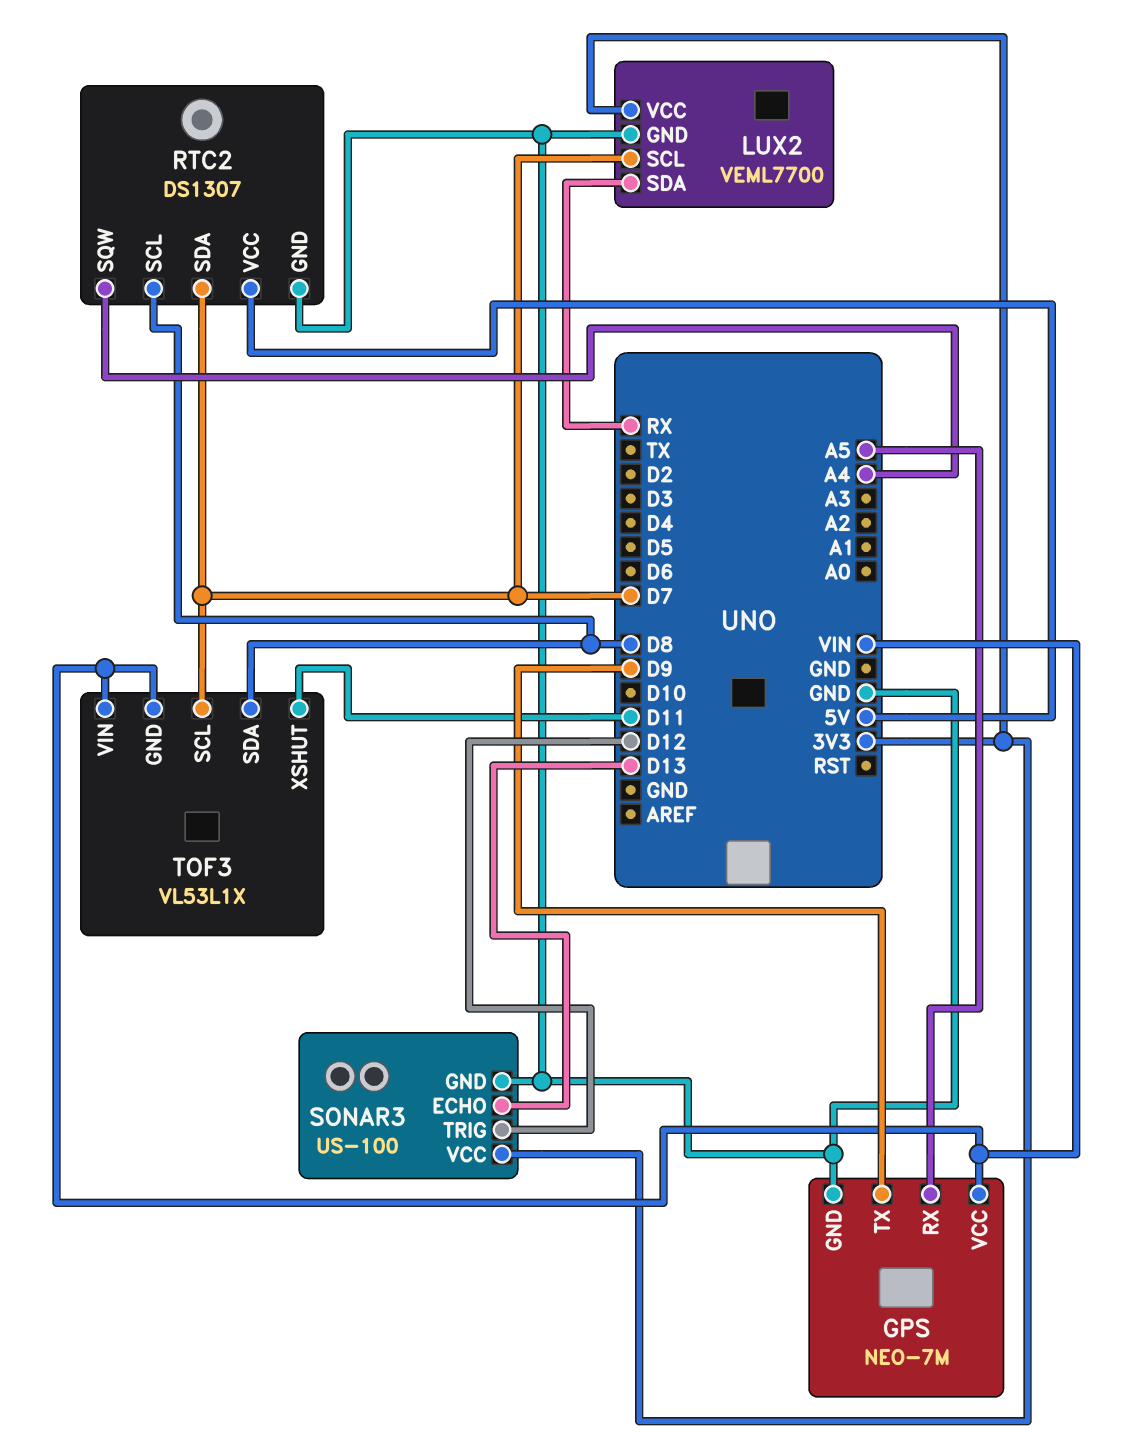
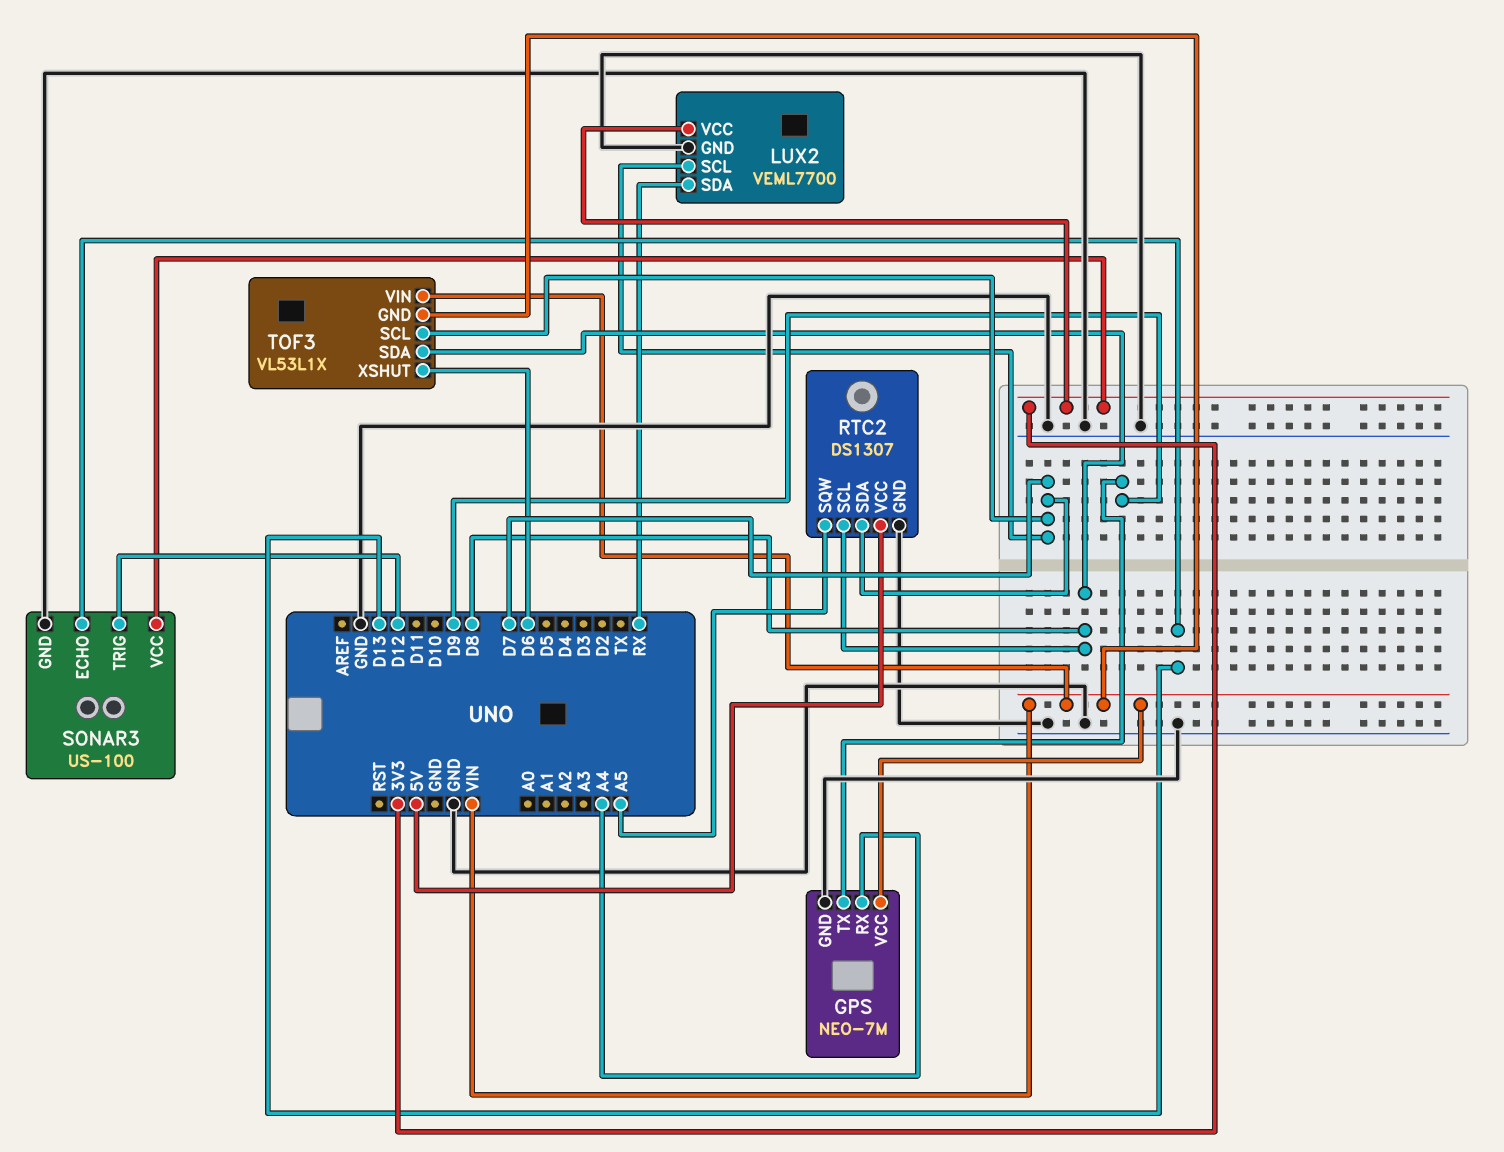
GPS pin RX: A5 -> A4
RTC2 pin SQW: A4 -> A5
TOF3 pin XSHUT: D11 -> D6

